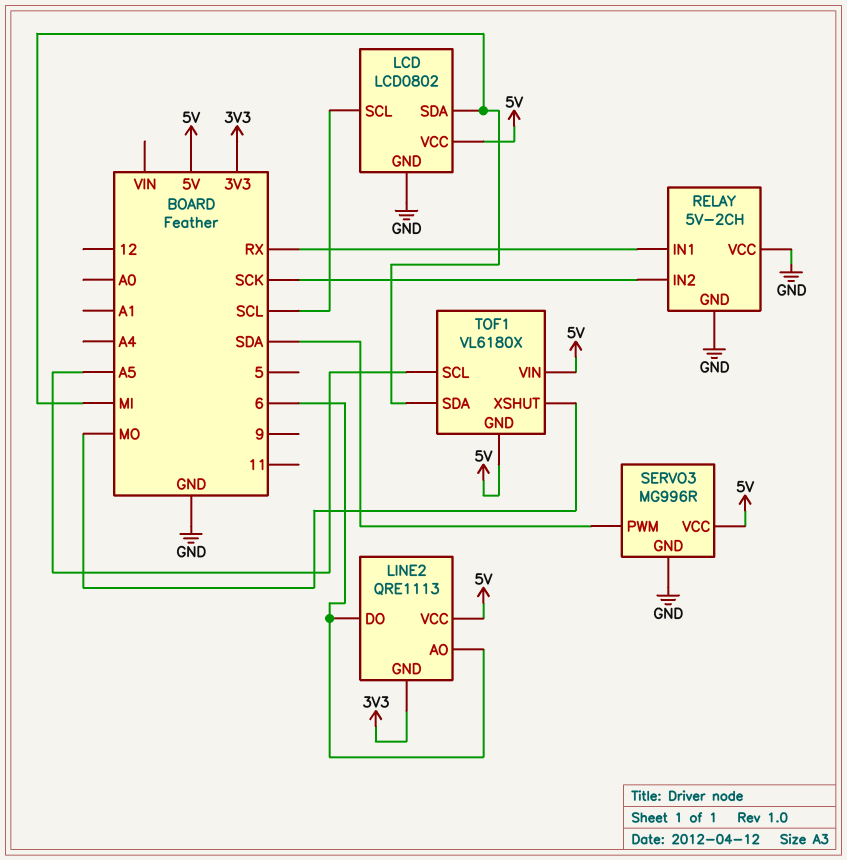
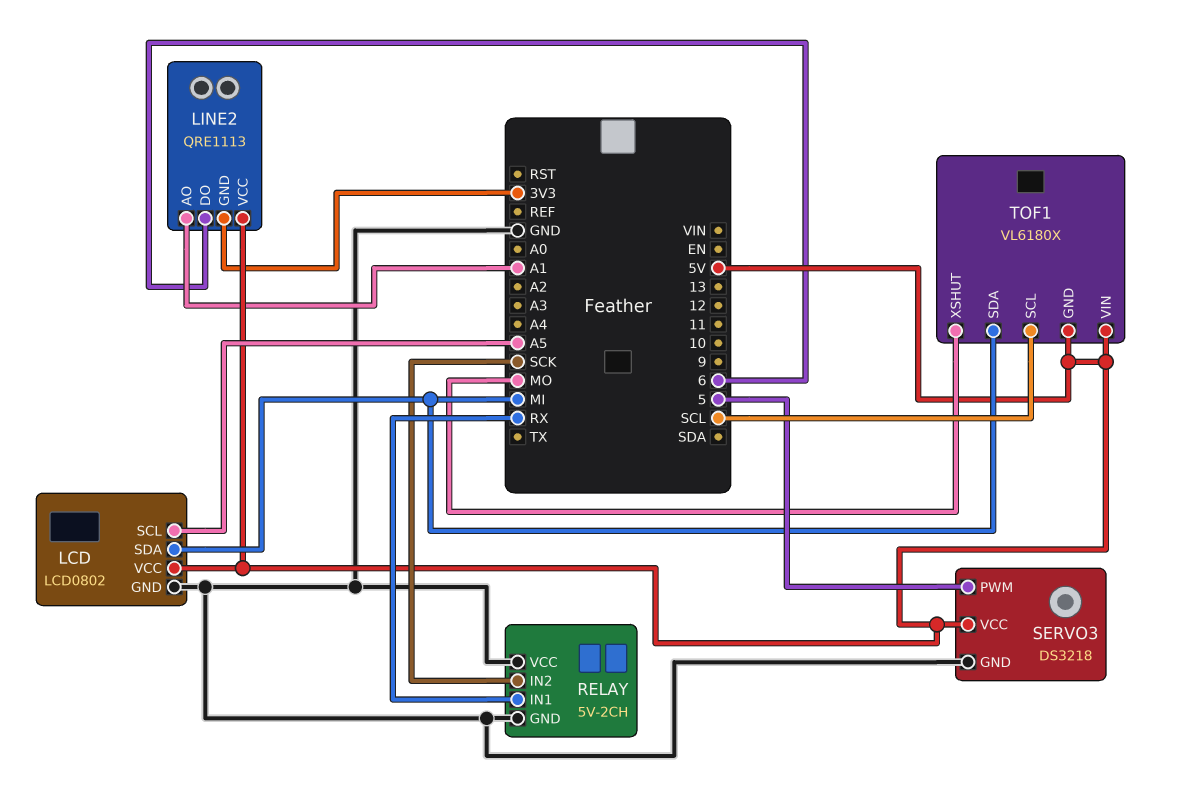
LCD pin SCL: SCL -> A5
LINE2 pin AO: 6 -> A1
SERVO3: MG996R -> DS3218
SERVO3 pin PWM: SDA -> 5
TOF1 pin SCL: A5 -> SCL

